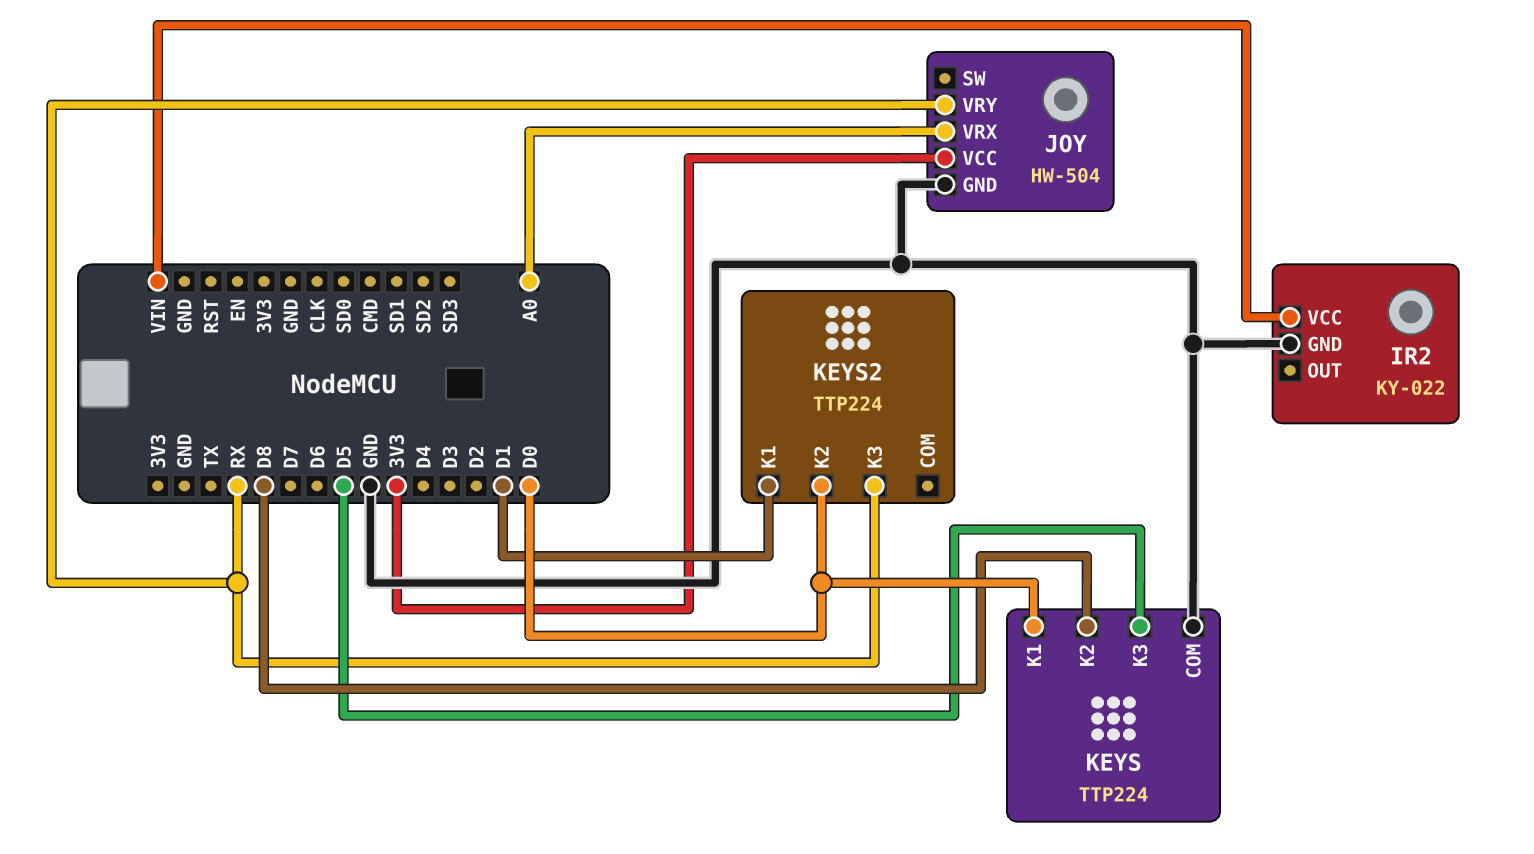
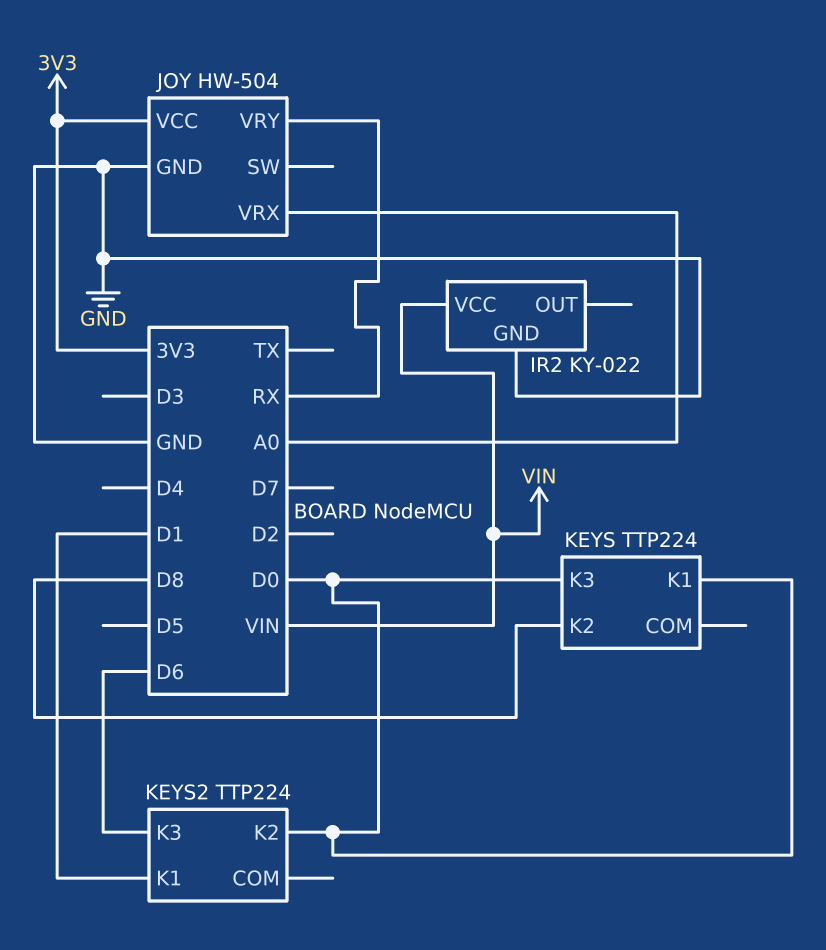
KEYS pin COM: GND -> none
KEYS pin K3: D5 -> D0
KEYS2 pin K3: RX -> D6

